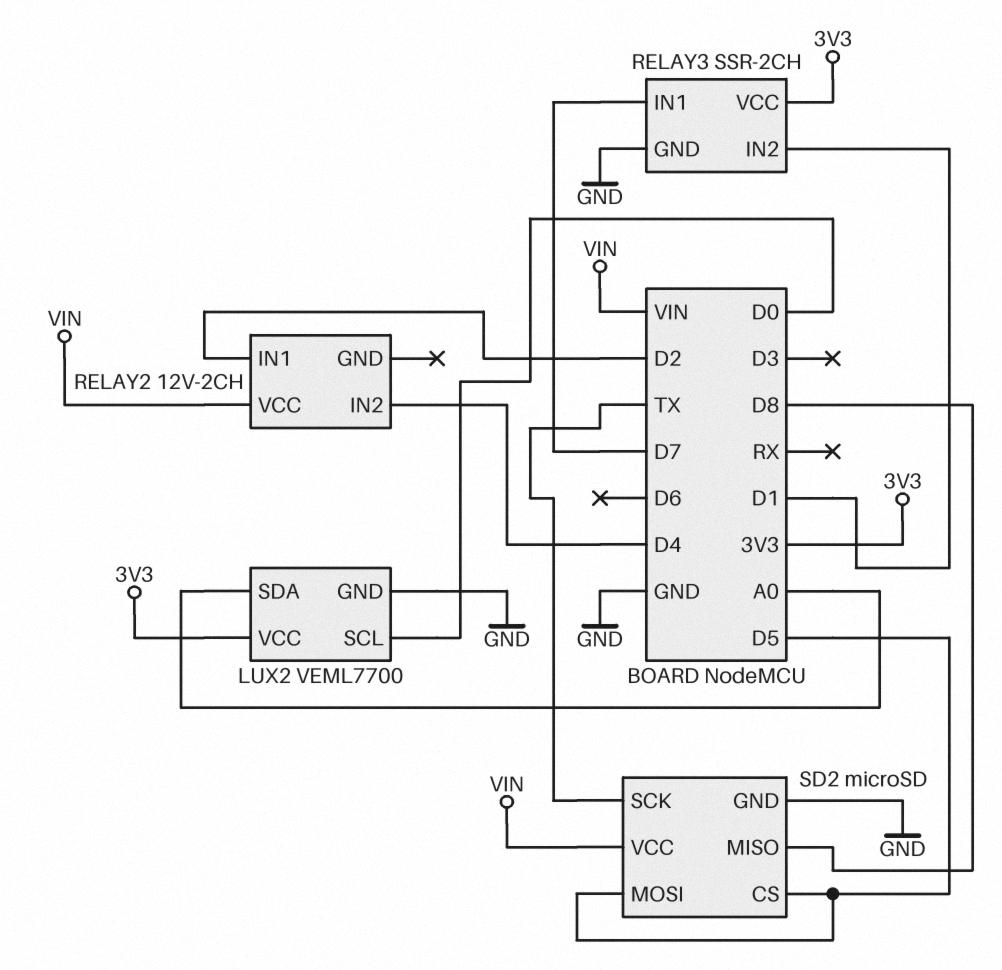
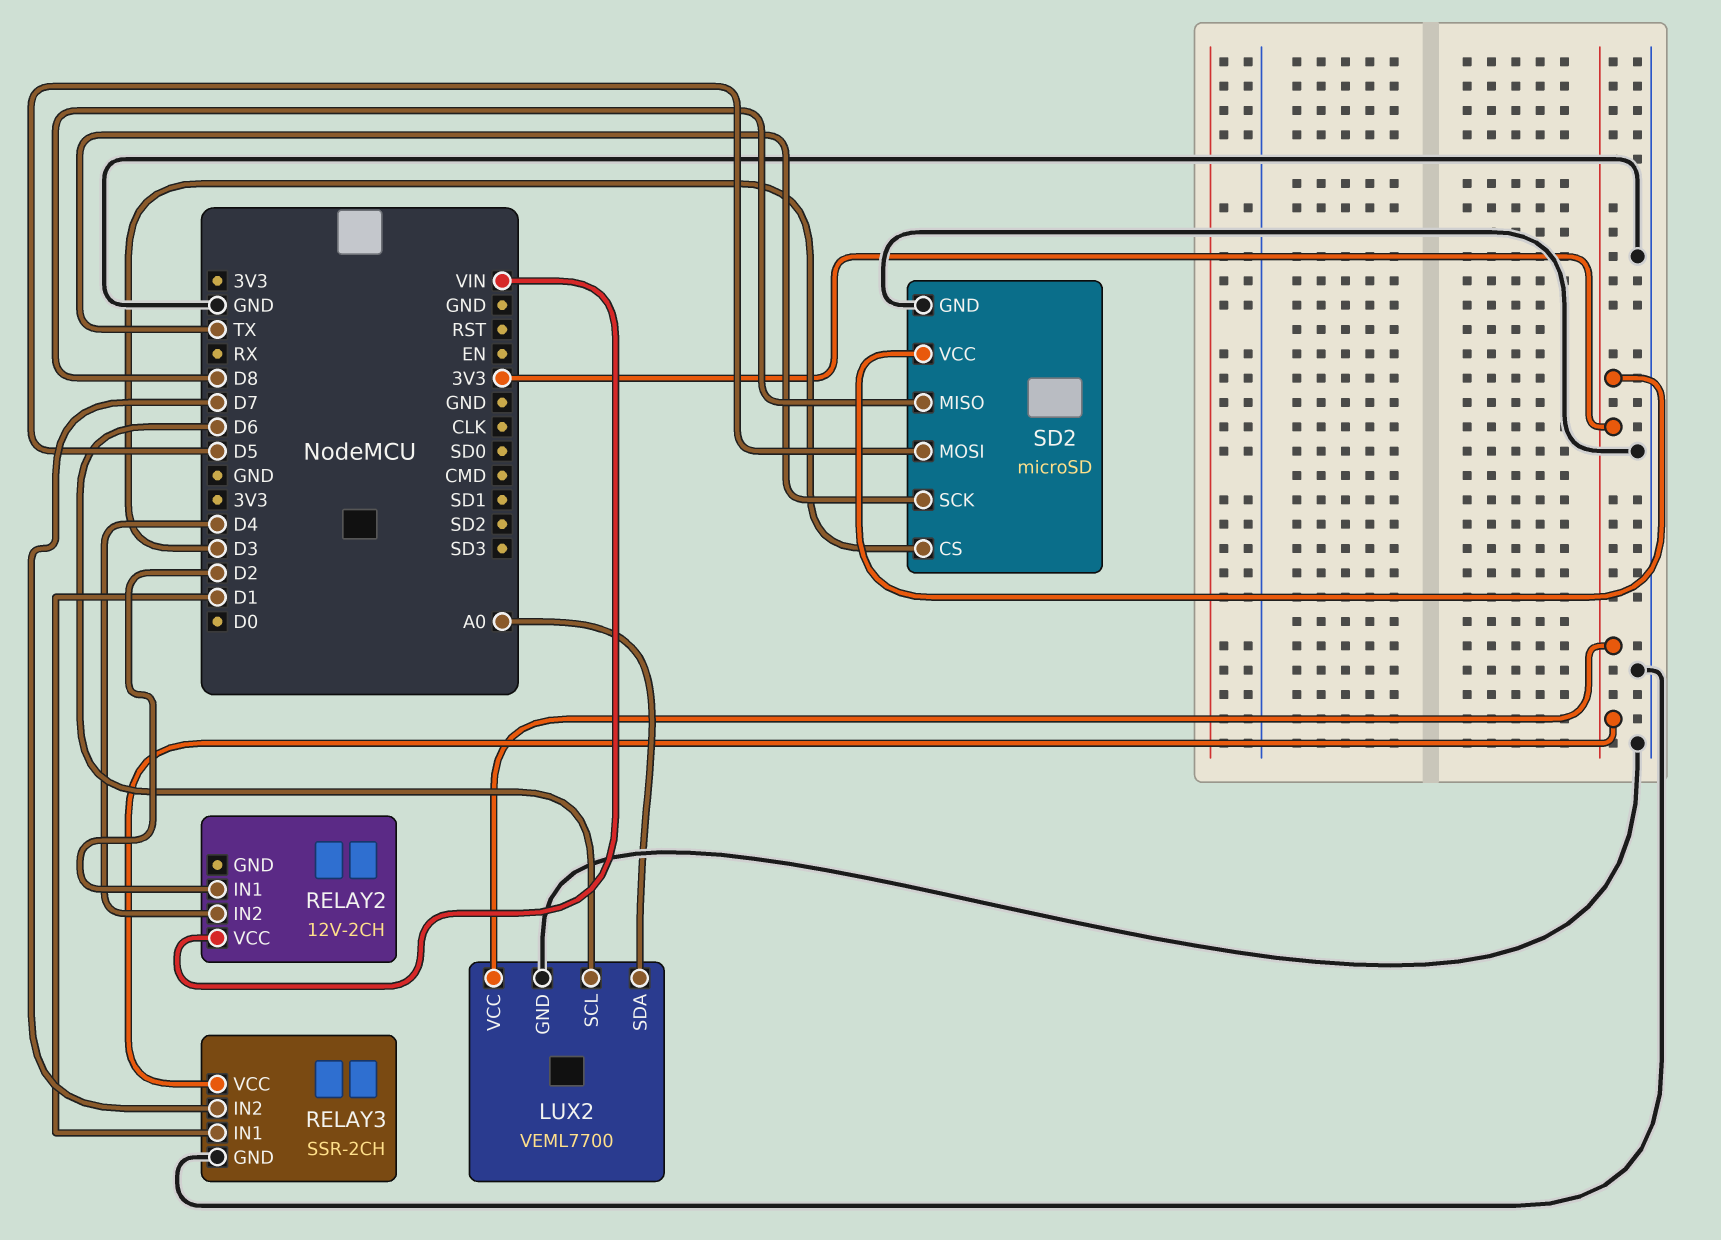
LUX2 pin SCL: D0 -> D6
RELAY3 pin IN1: D7 -> D1
RELAY3 pin IN2: D1 -> D7
SD2 pin CS: D5 -> D3
SD2 pin VCC: VIN -> 3V3

